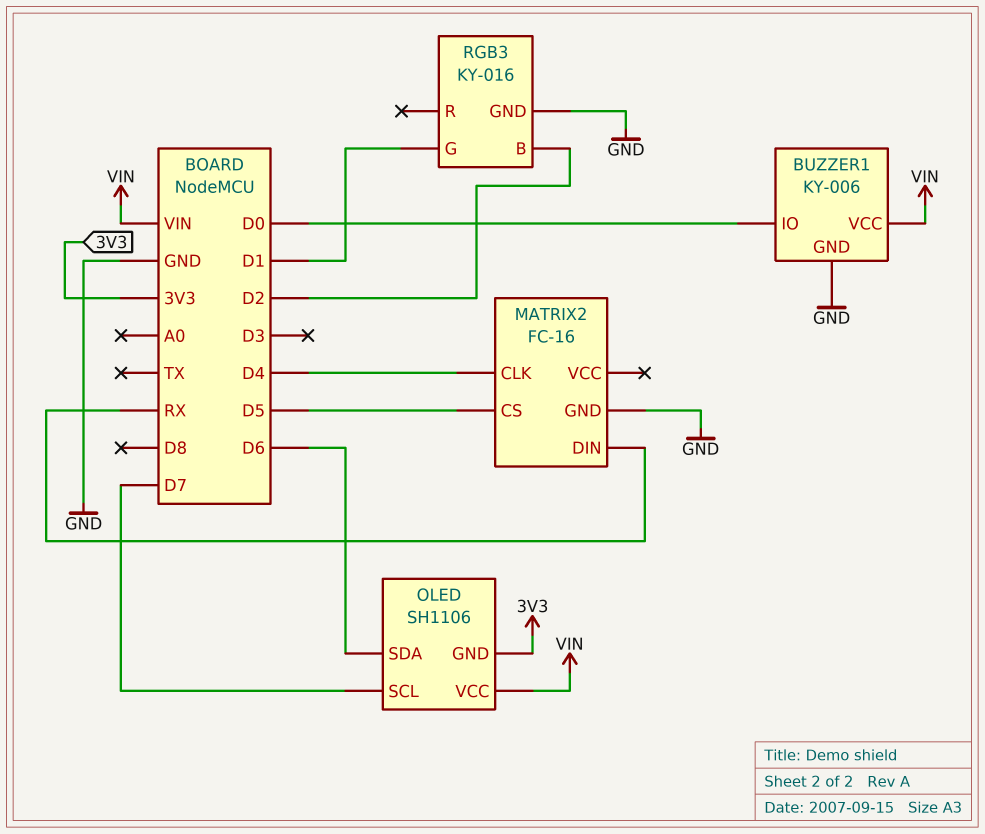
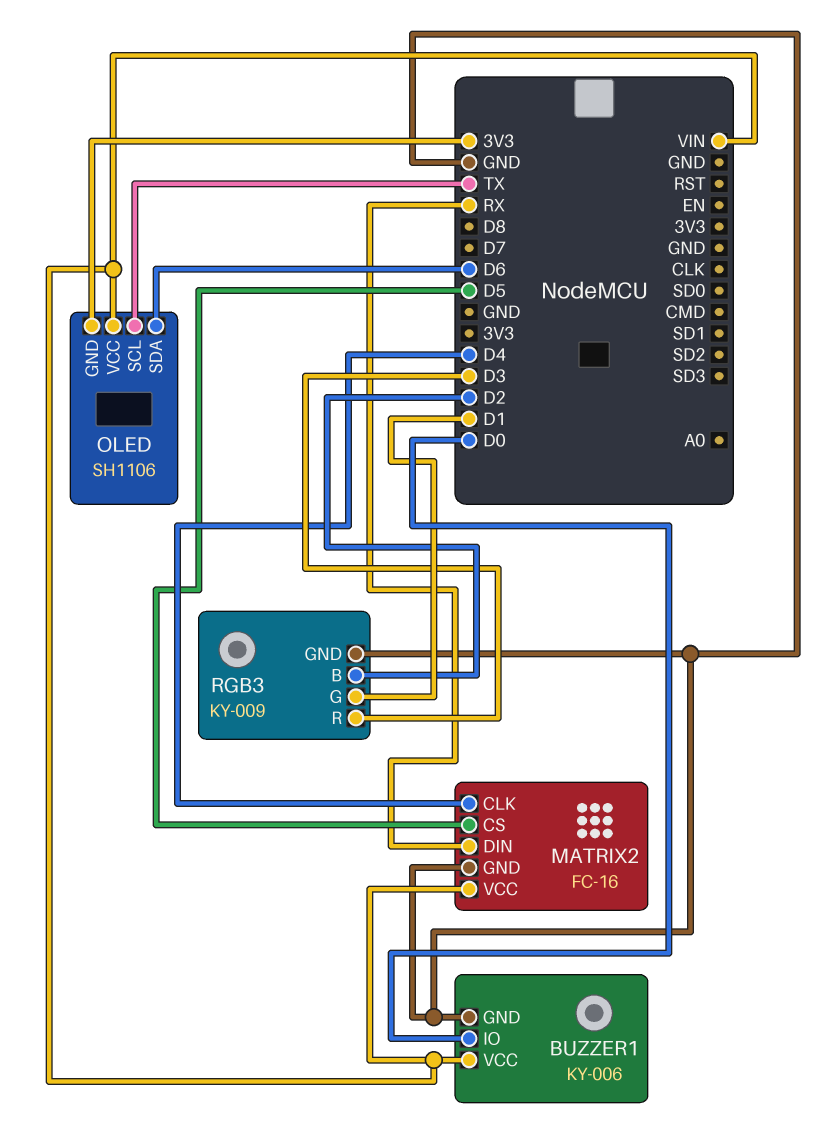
MATRIX2 pin VCC: none -> VIN
OLED pin SCL: D7 -> TX
RGB3: KY-016 -> KY-009
RGB3 pin R: none -> D3

